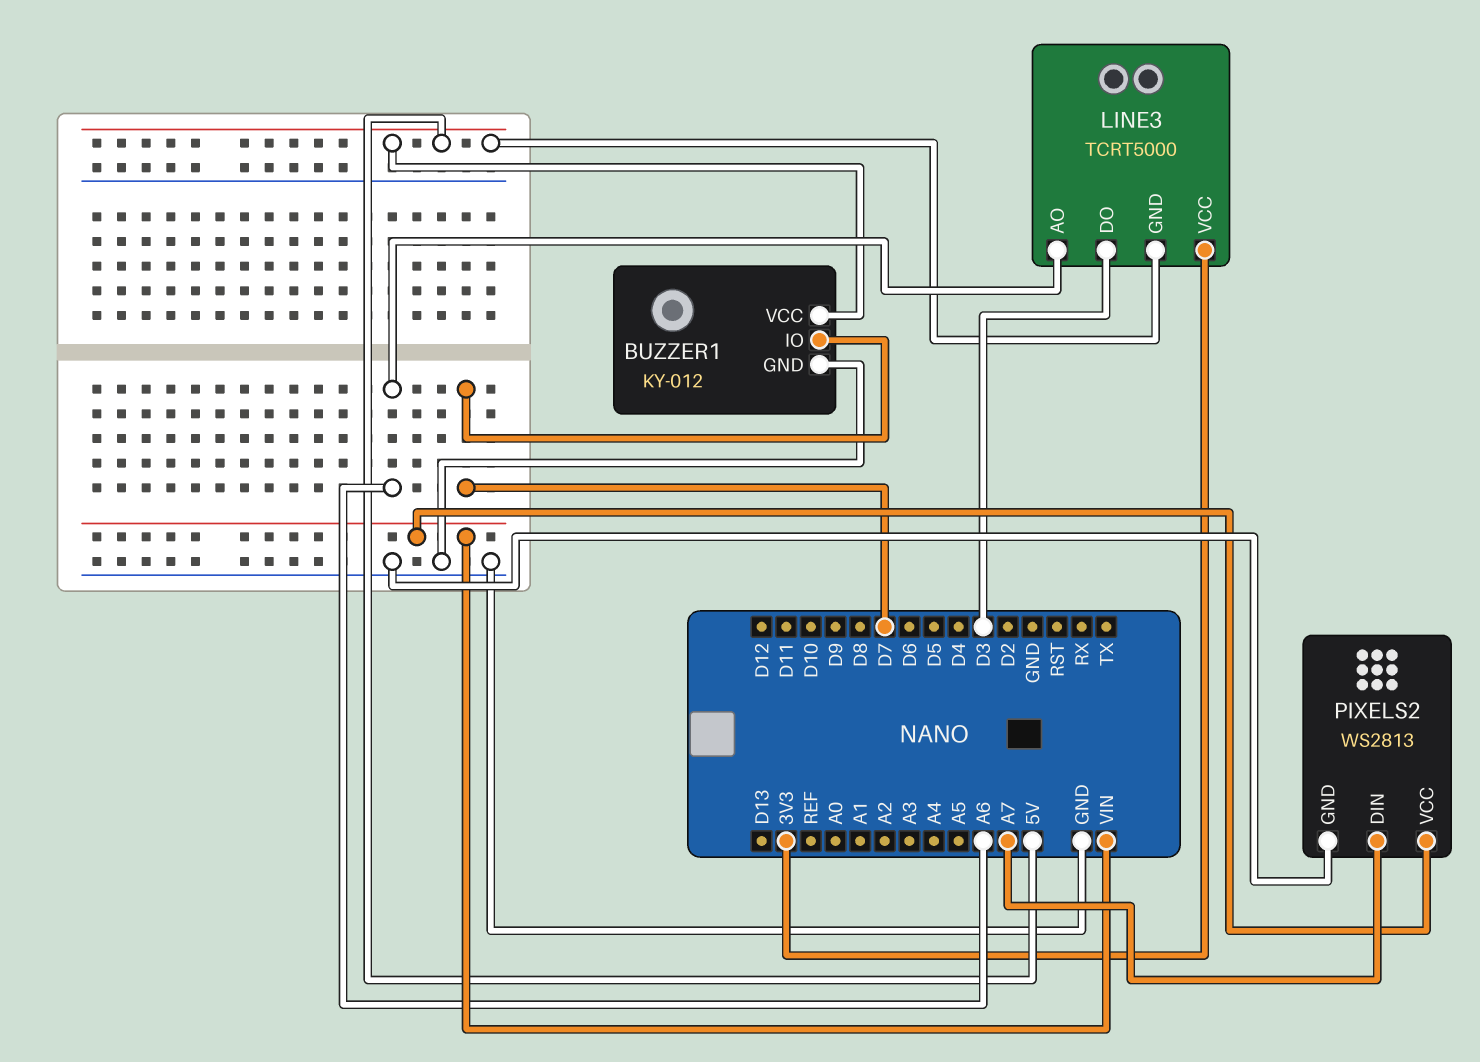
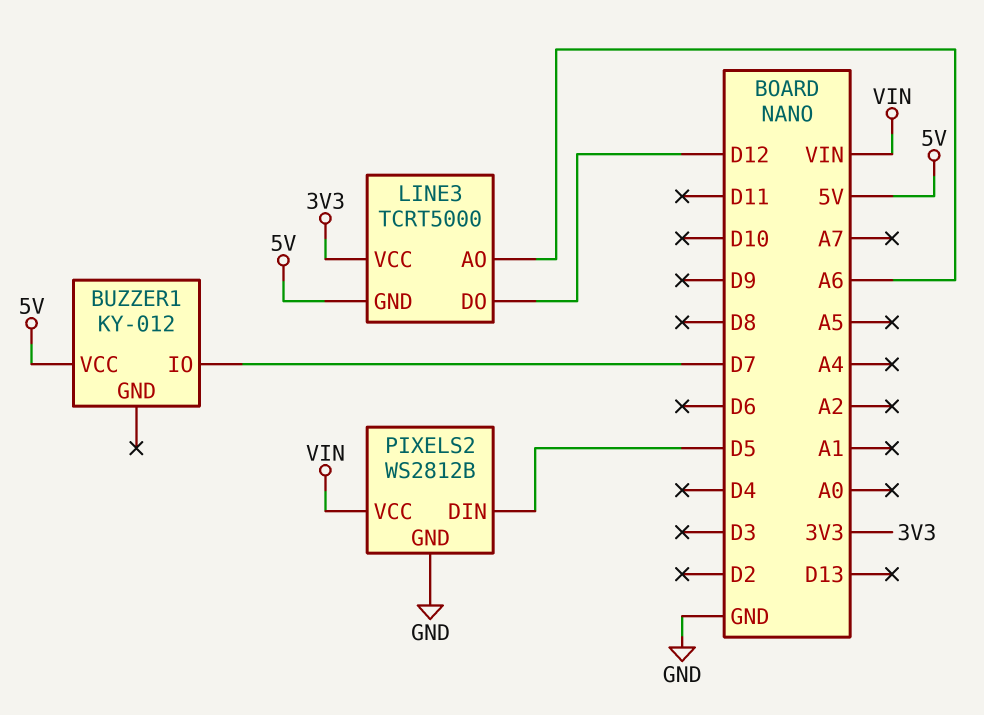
BUZZER1 pin GND: GND -> none
LINE3 pin DO: D3 -> D12
PIXELS2: WS2813 -> WS2812B
PIXELS2 pin DIN: A7 -> D5

